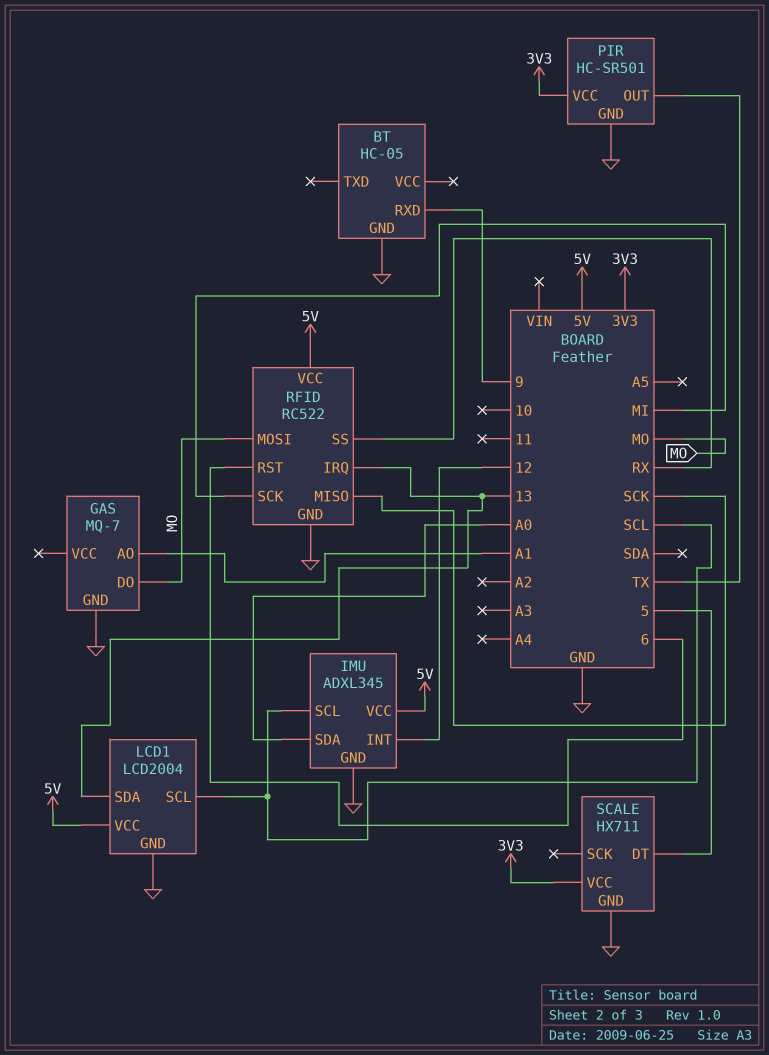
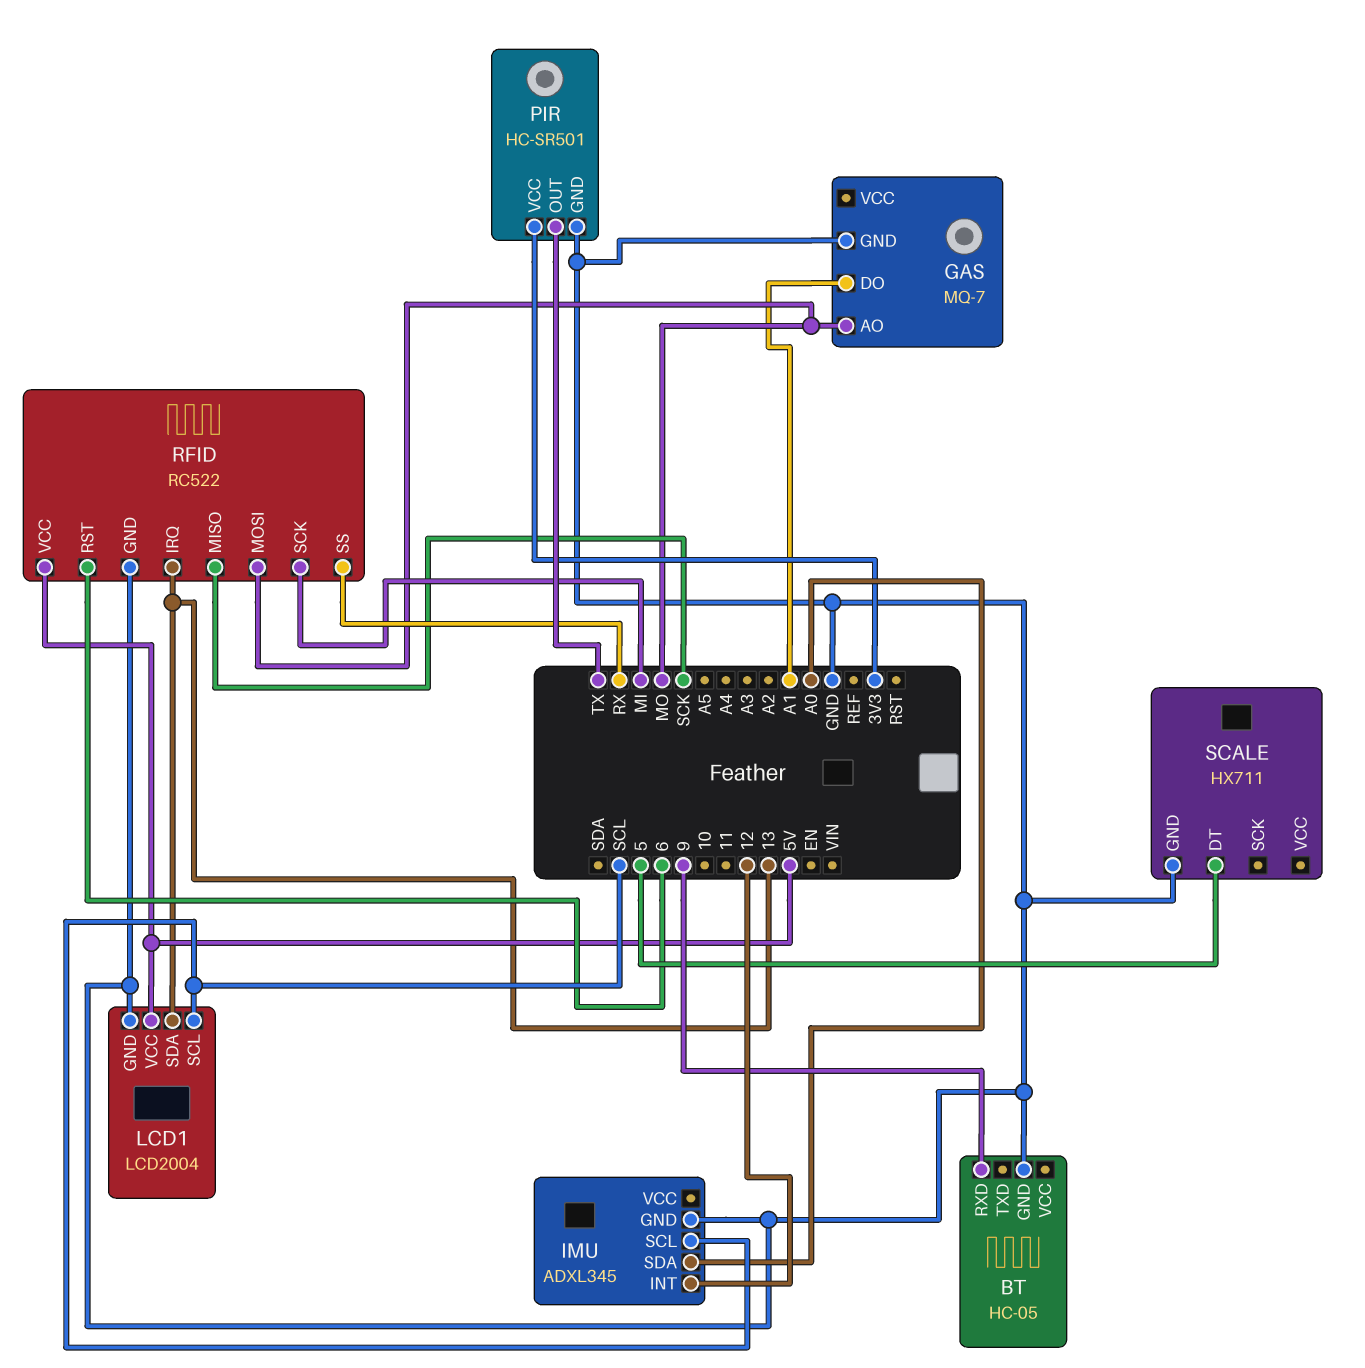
GAS pin AO: A1 -> MO
GAS pin DO: MO -> A1
IMU pin VCC: 5V -> none
SCALE pin VCC: 3V3 -> none

